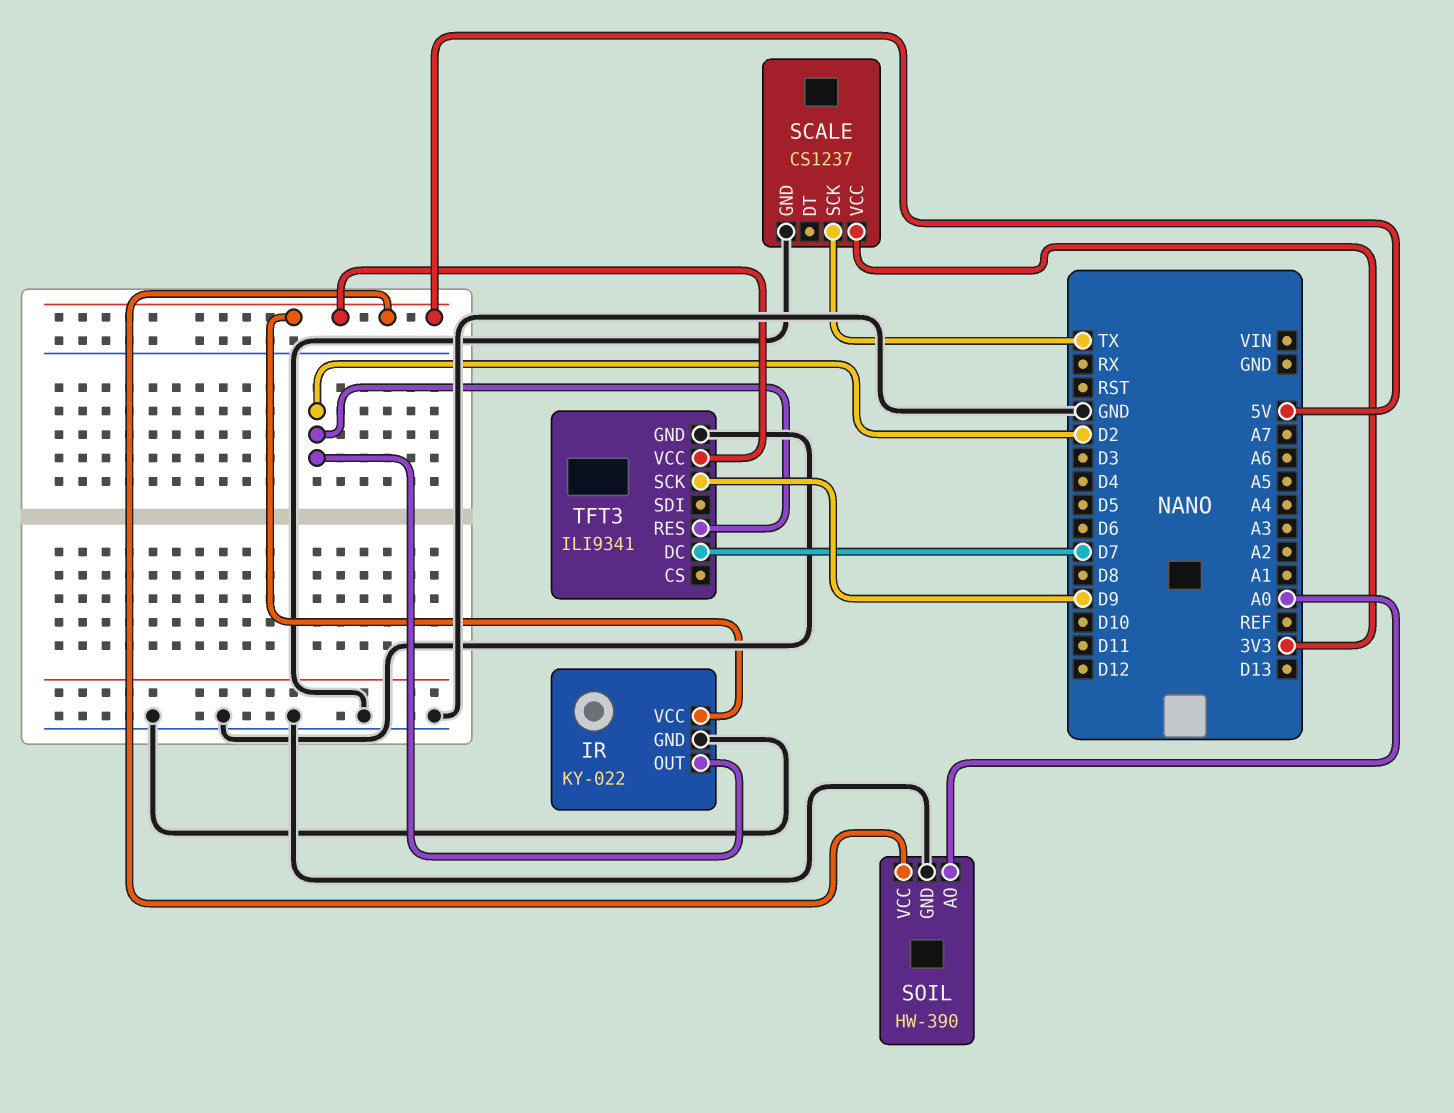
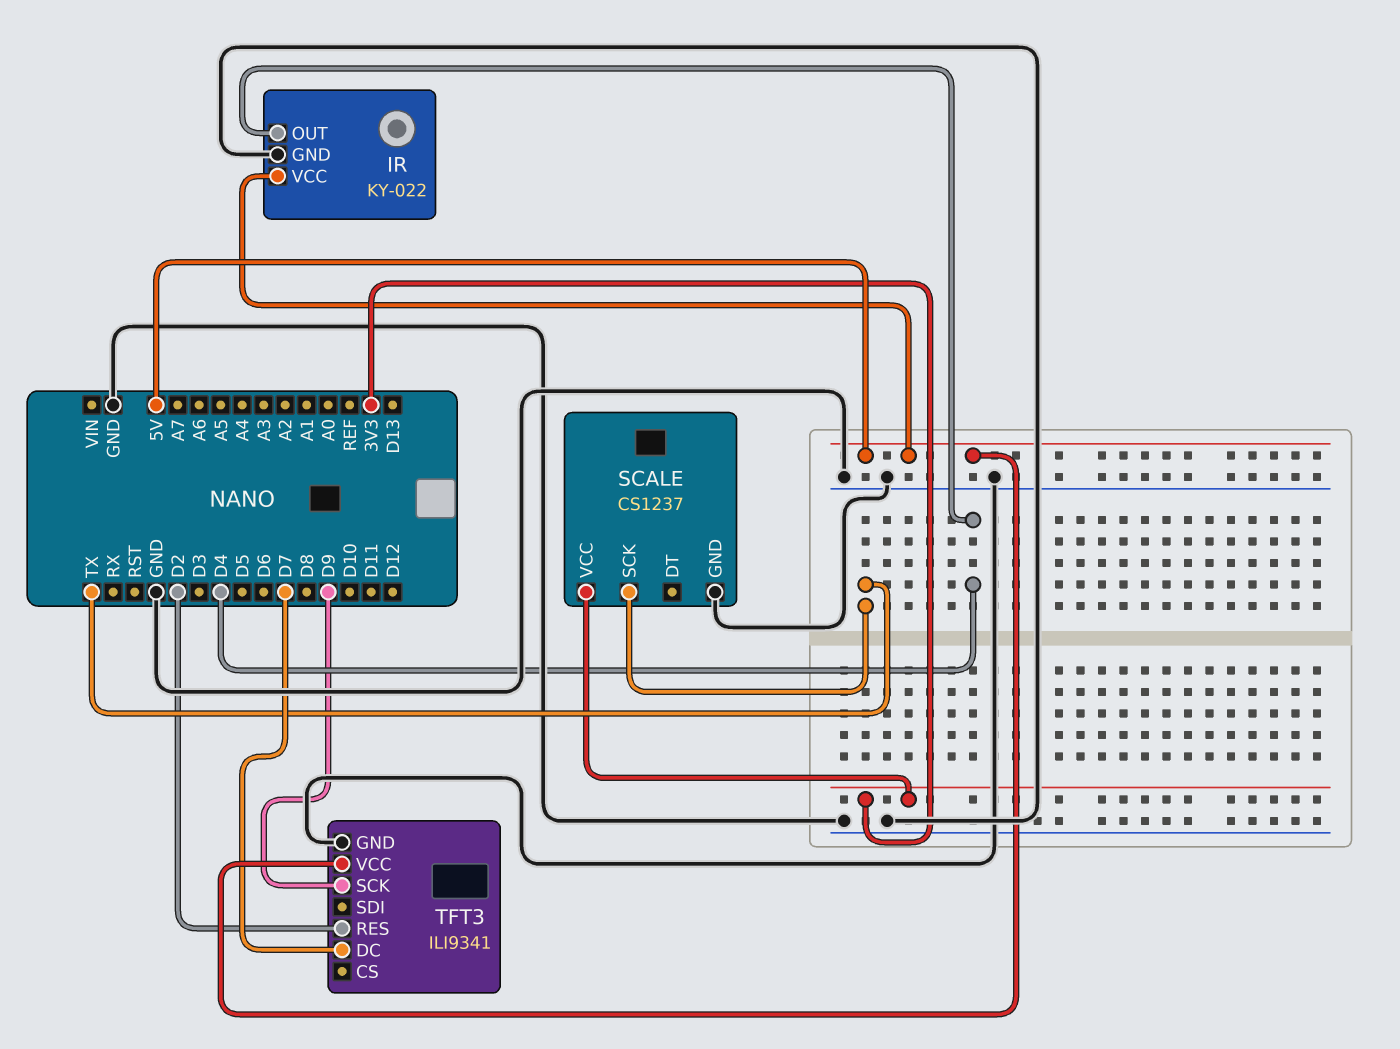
IR pin OUT: D2 -> D4
SOIL: HW-390 -> none
SOIL pin AO: A0 -> none
SOIL pin GND: GND -> none
SOIL pin VCC: 5V -> none

